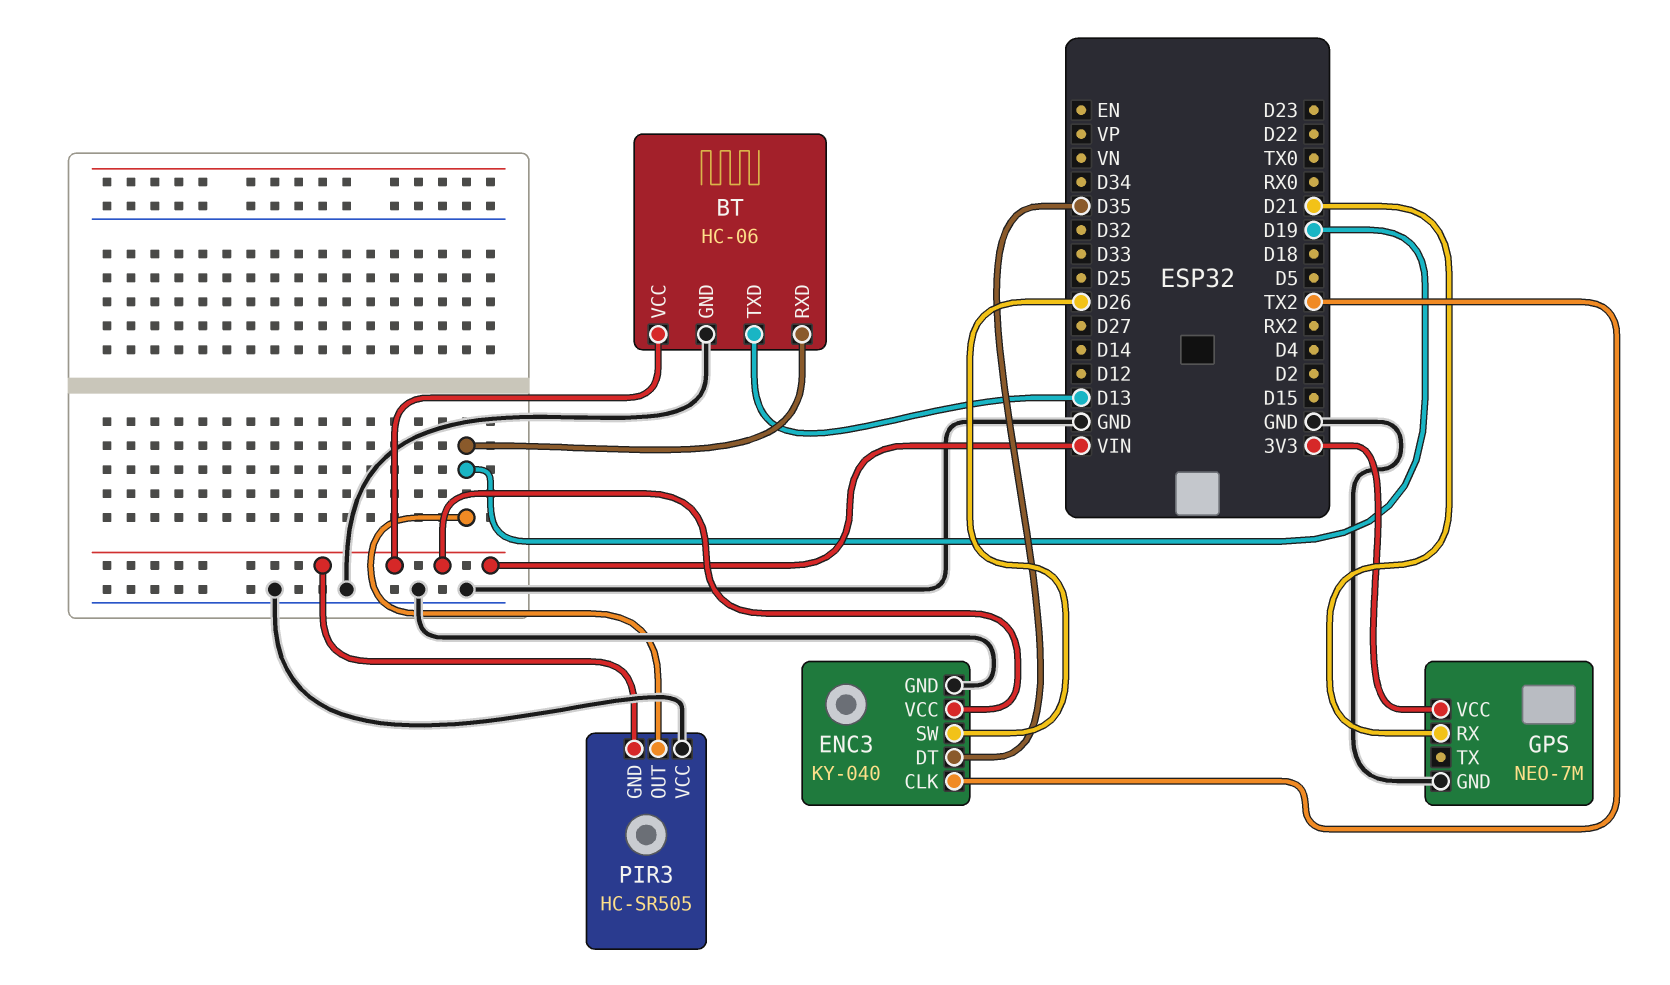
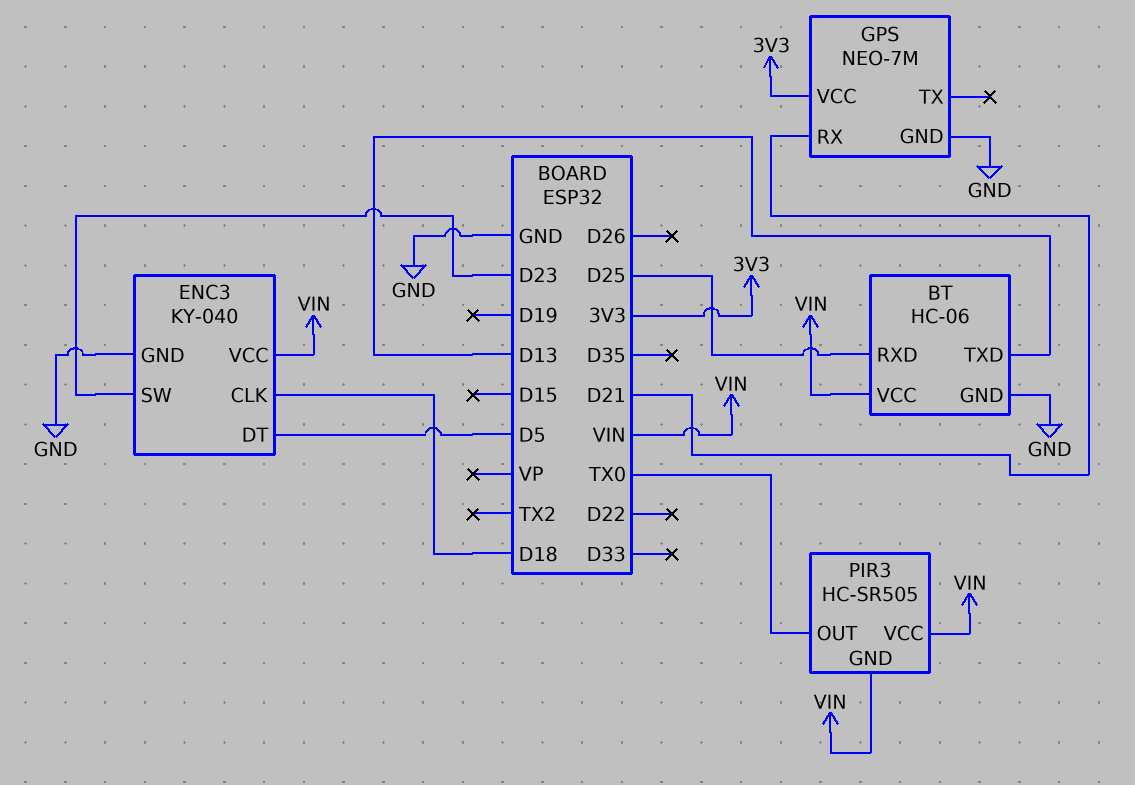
BT pin RXD: D19 -> D25
ENC3 pin CLK: TX2 -> D18
ENC3 pin DT: D35 -> D5
ENC3 pin SW: D26 -> D23
PIR3 pin OUT: D19 -> TX0
PIR3 pin VCC: GND -> VIN

